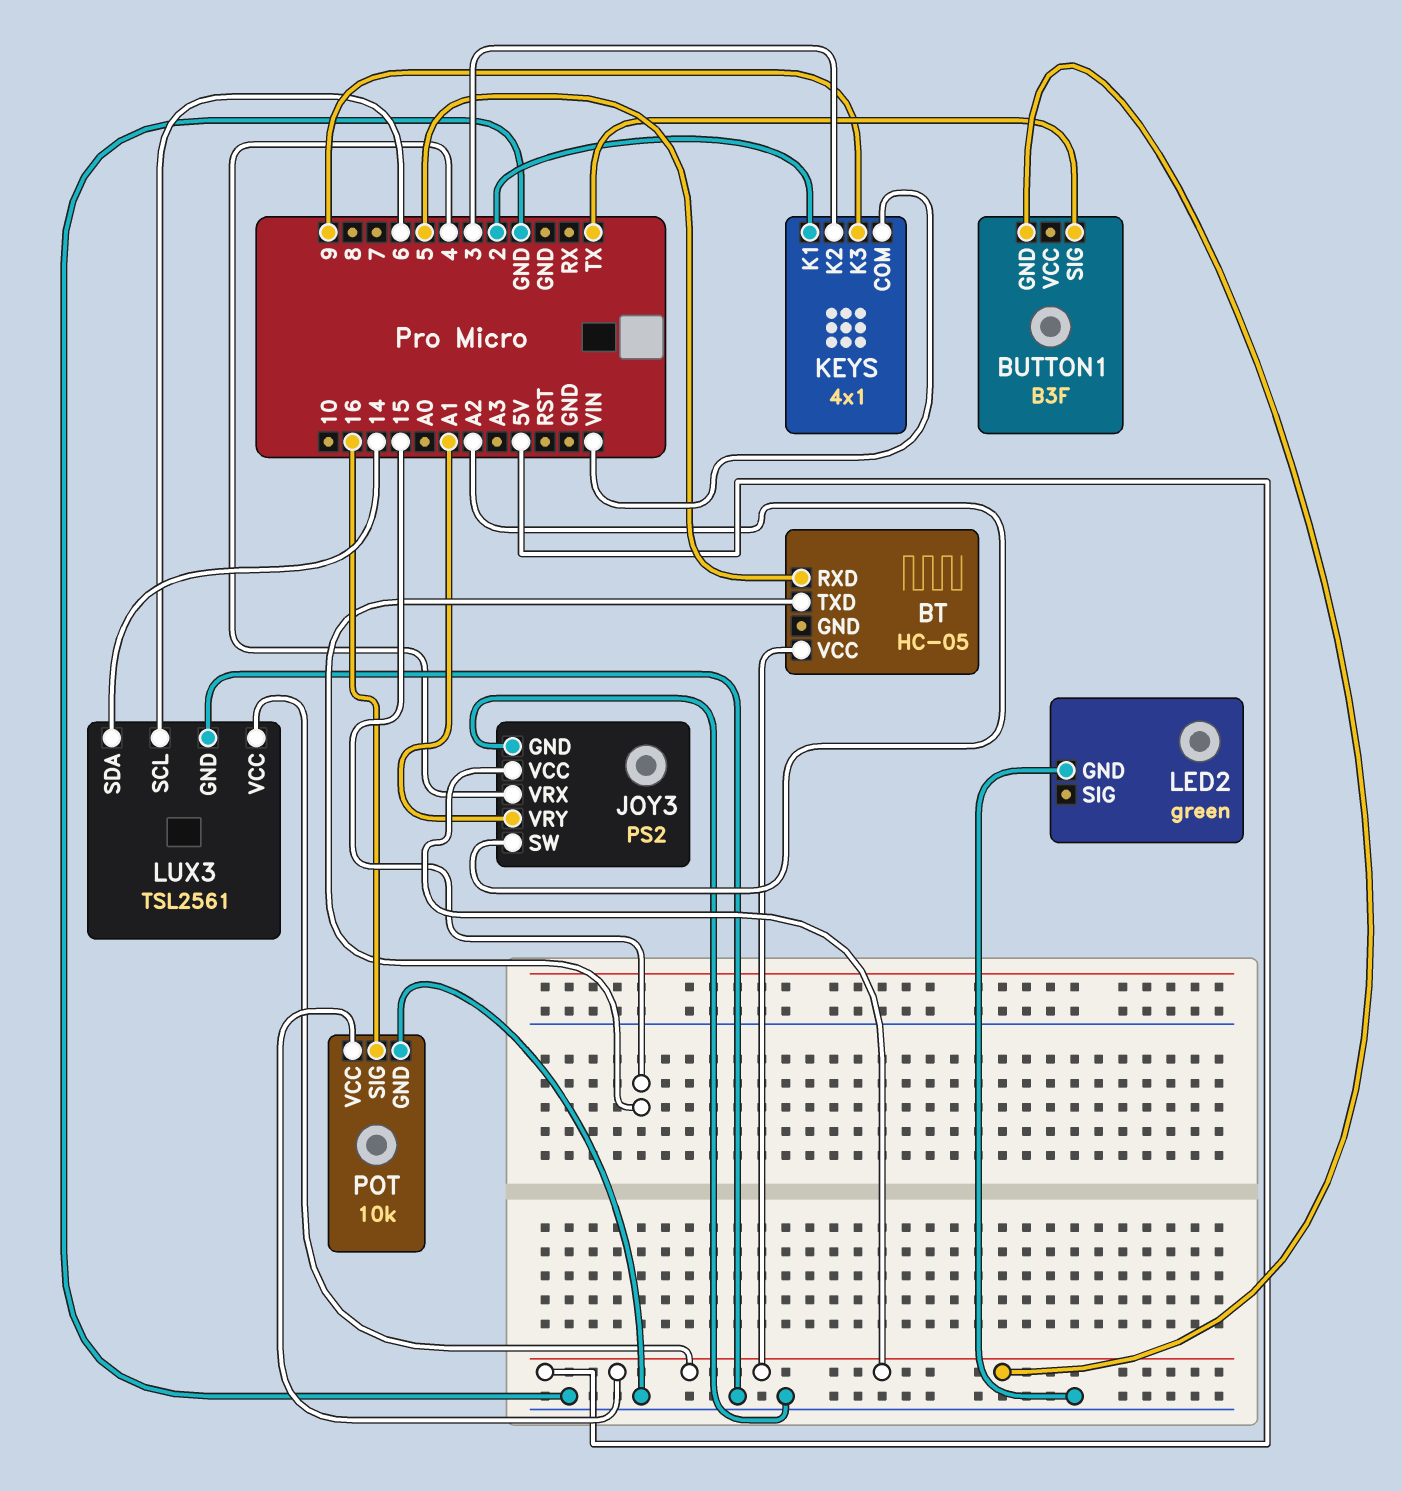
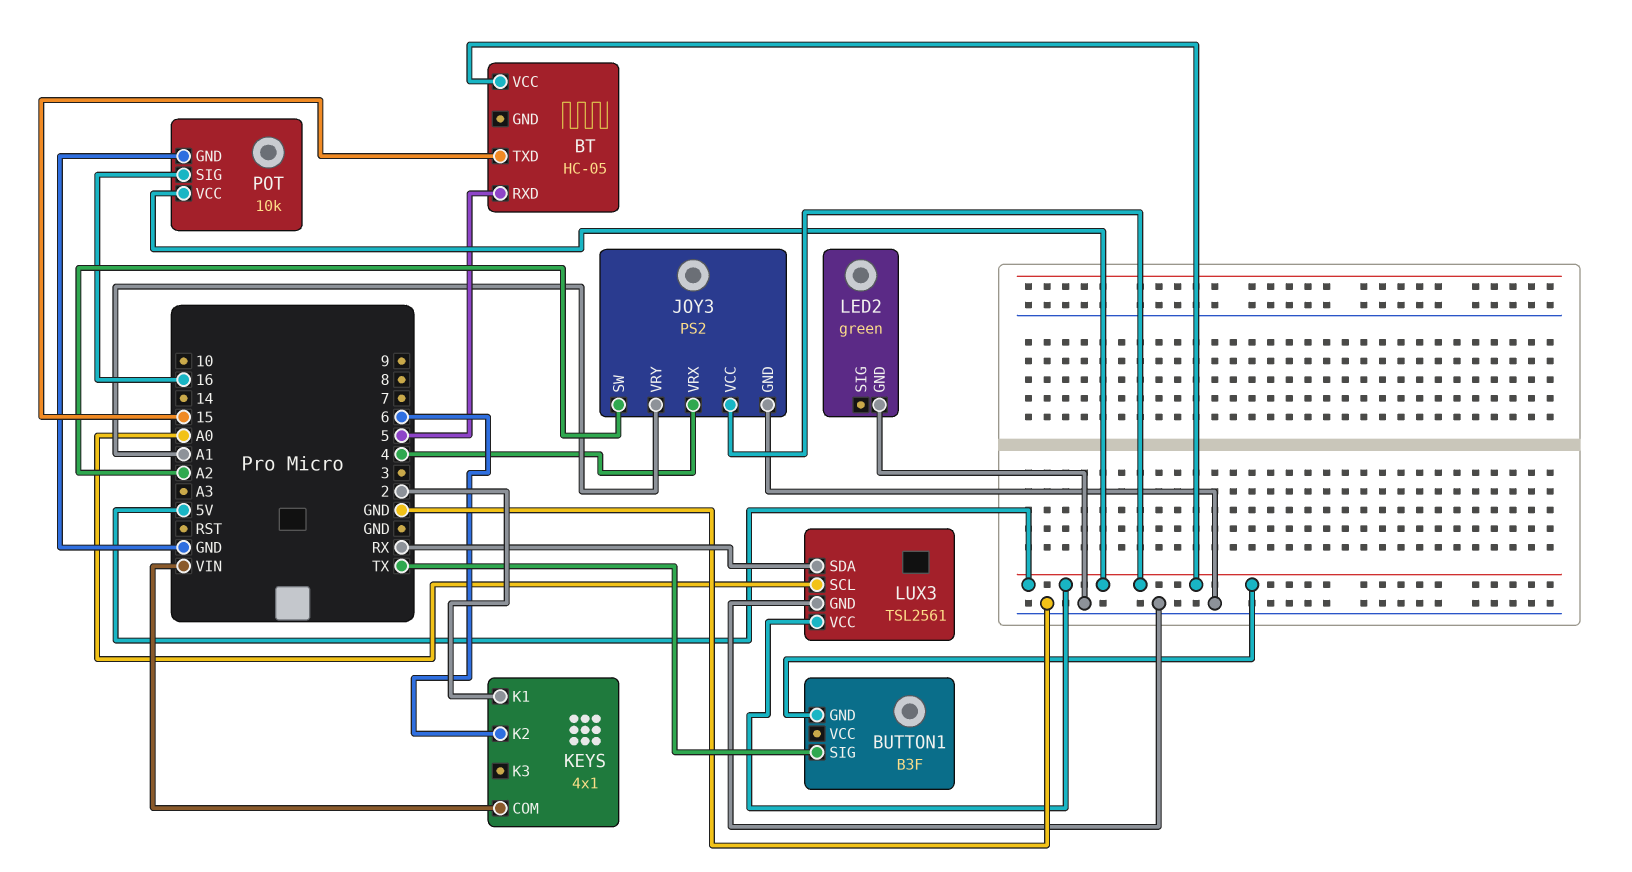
KEYS pin K2: 3 -> 6
KEYS pin K3: 9 -> none
LUX3 pin SCL: 6 -> A0
LUX3 pin SDA: 14 -> RX

